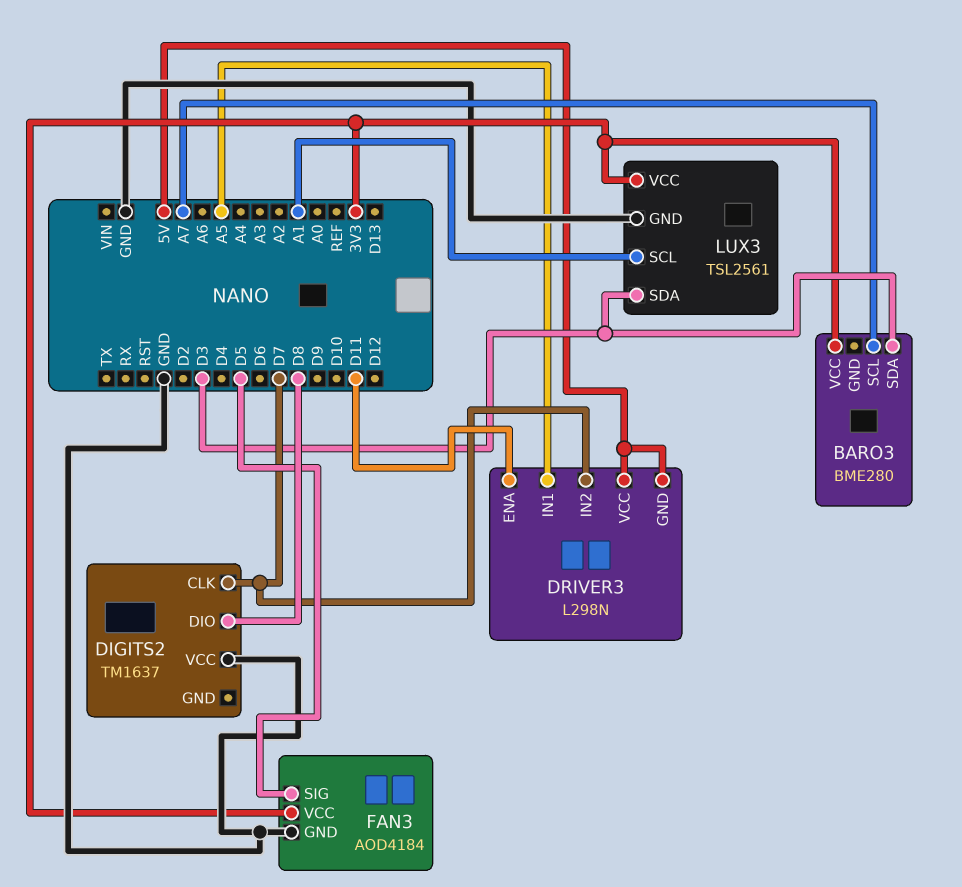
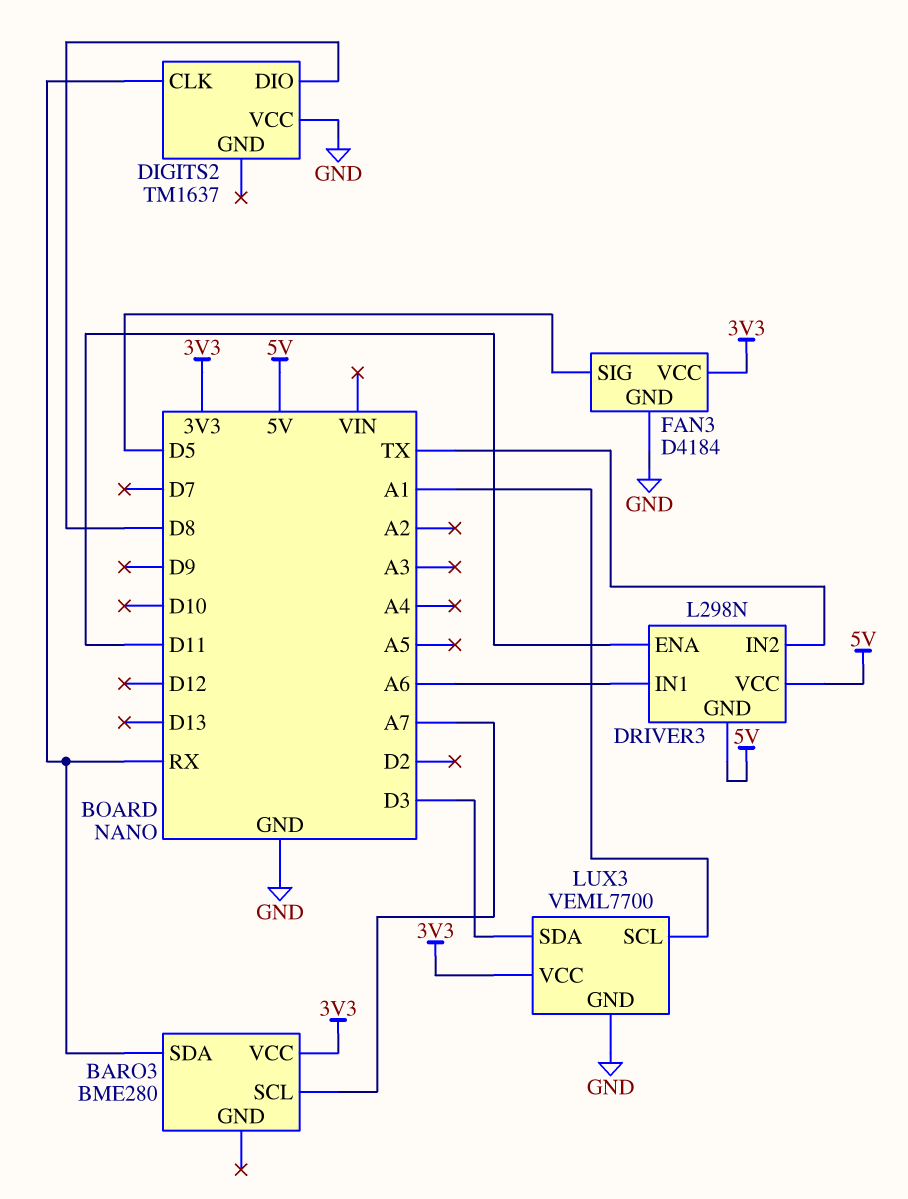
BARO3 pin SDA: D3 -> RX
DIGITS2 pin CLK: D7 -> RX
DRIVER3 pin IN1: A5 -> A6
DRIVER3 pin IN2: D7 -> TX
FAN3: AOD4184 -> D4184
LUX3: TSL2561 -> VEML7700

